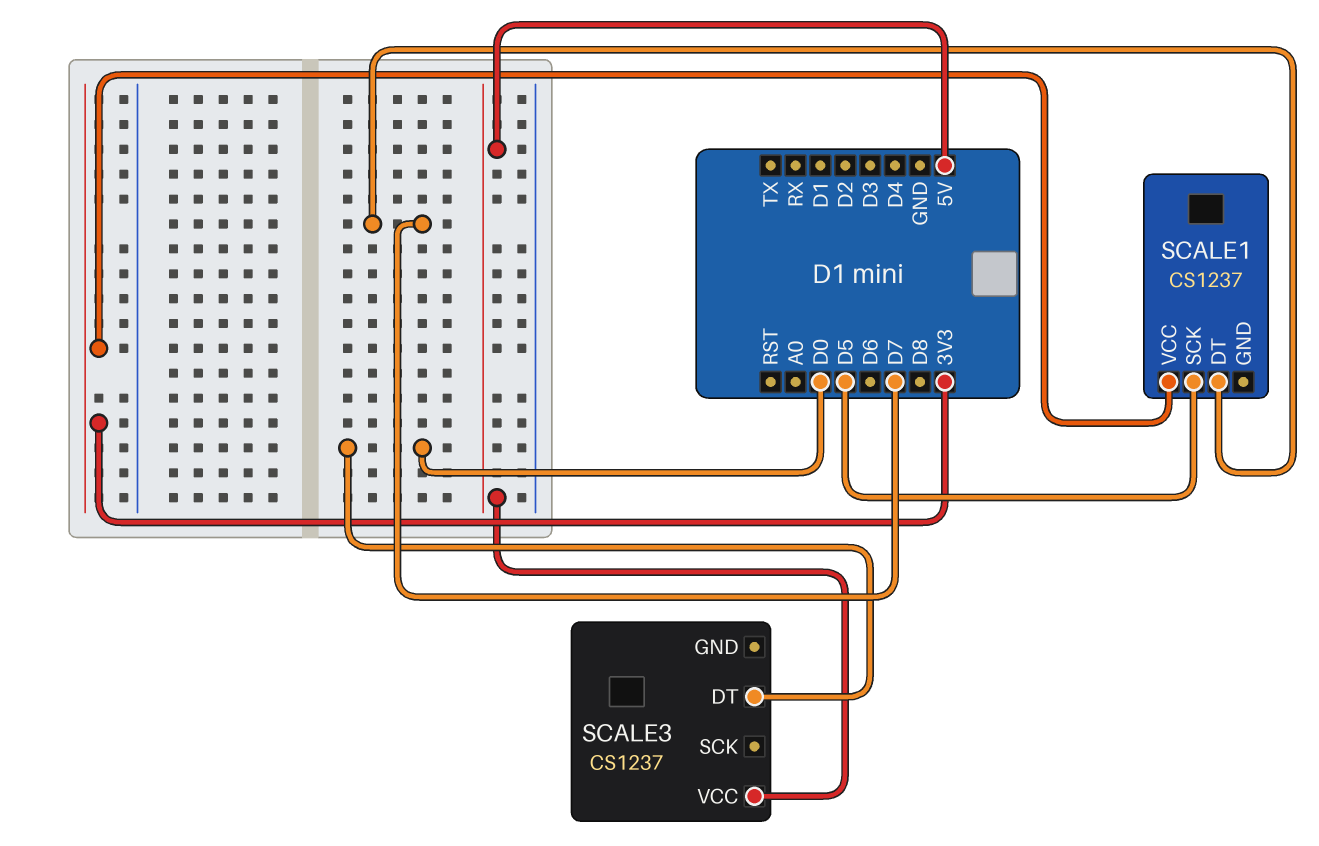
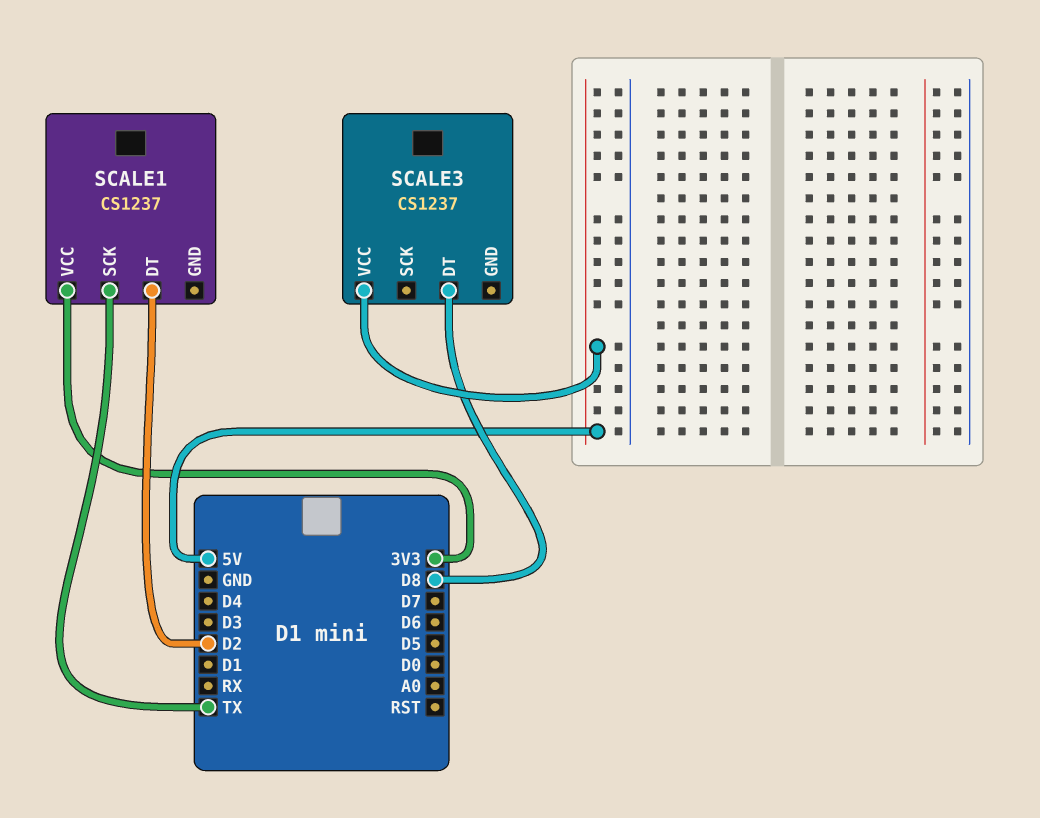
SCALE1 pin DT: D7 -> D2
SCALE1 pin SCK: D5 -> TX
SCALE3 pin DT: D0 -> D8

